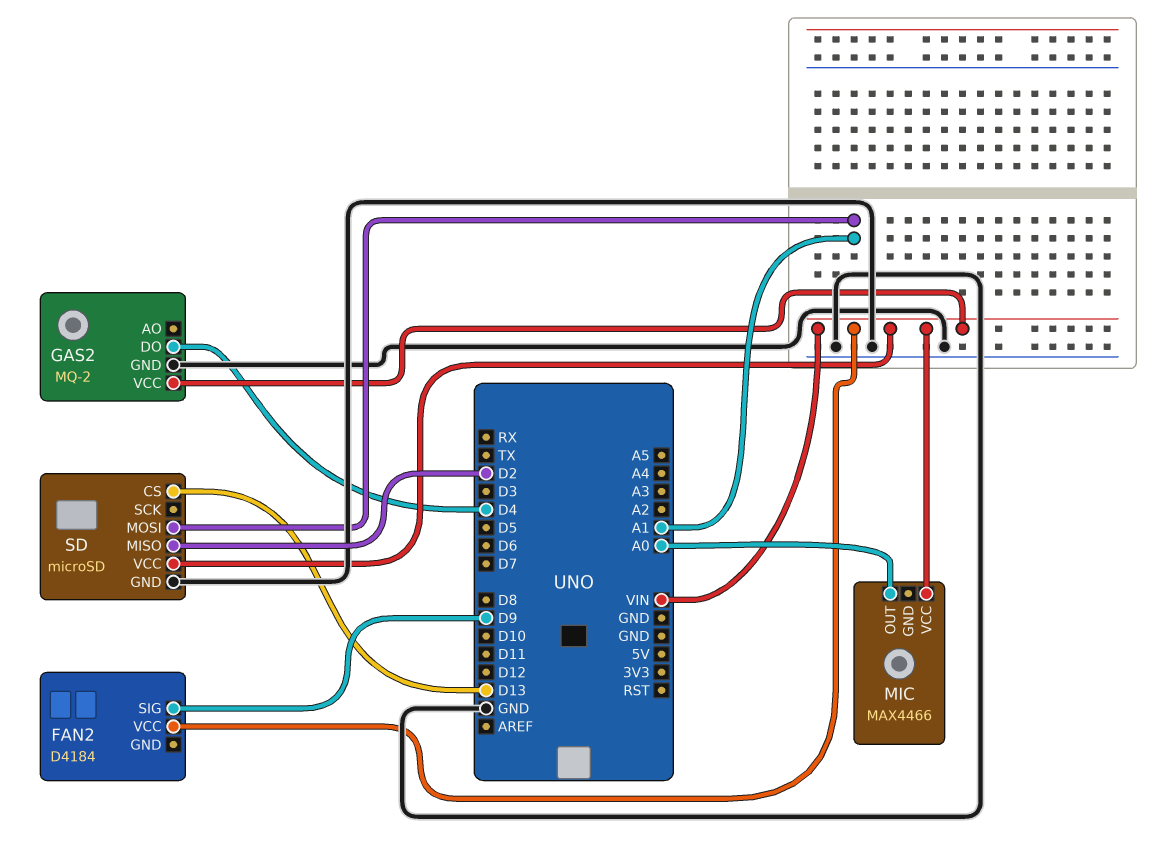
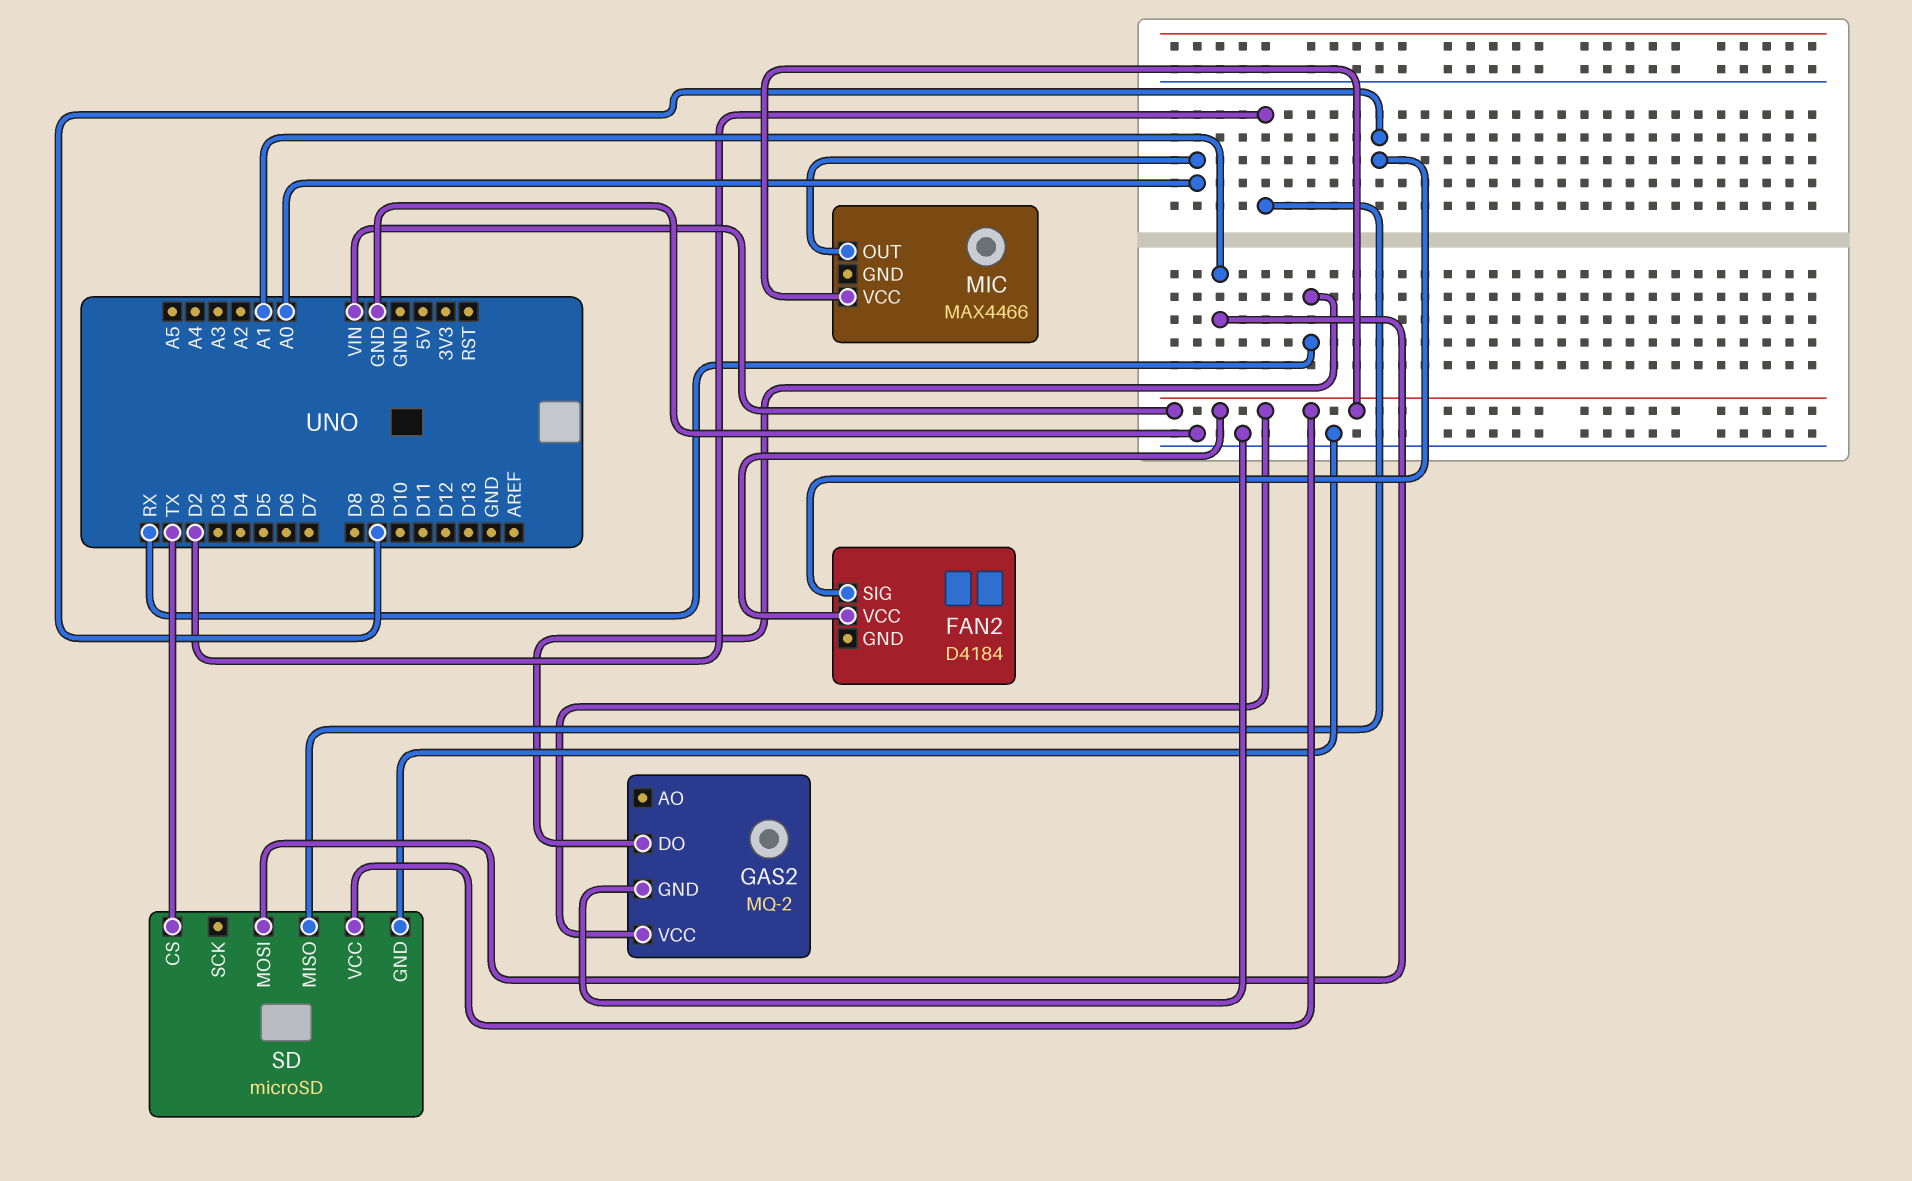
GAS2 pin DO: D4 -> RX
SD pin CS: D13 -> TX

